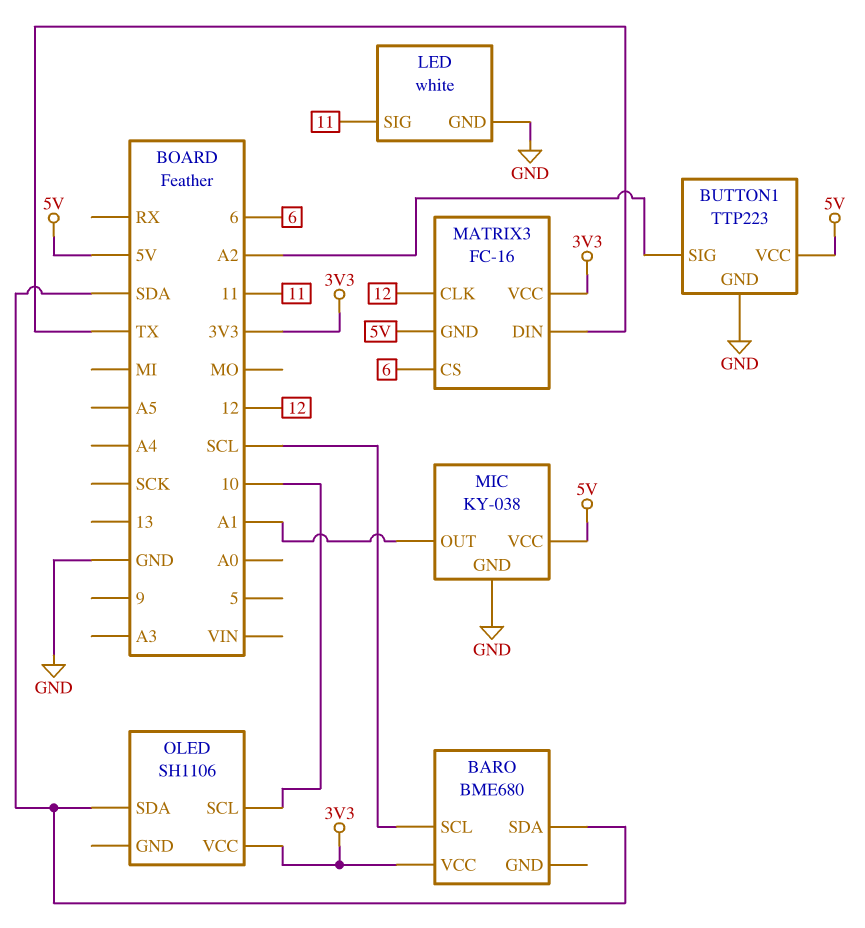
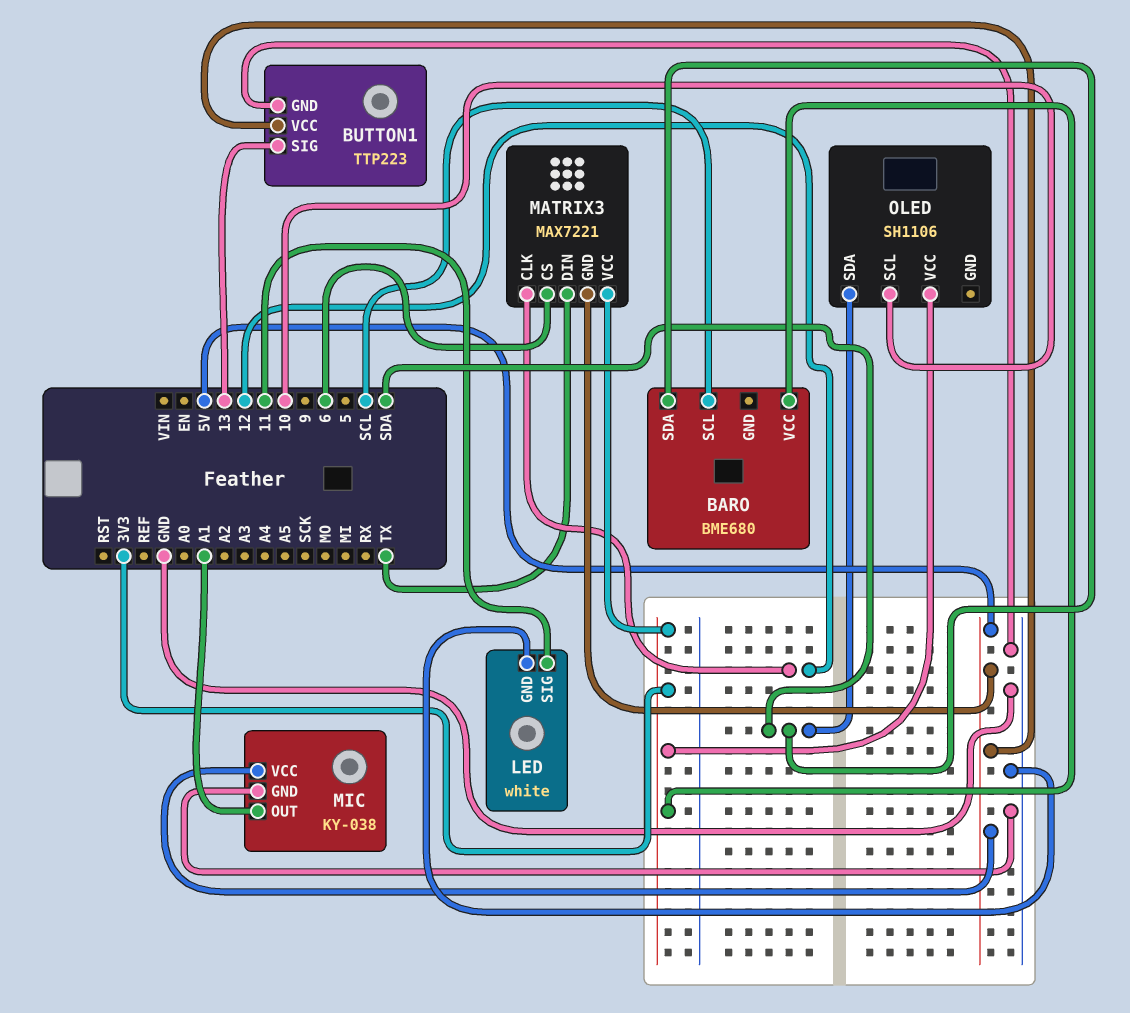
BUTTON1 pin SIG: A2 -> 13
MATRIX3: FC-16 -> MAX7221

